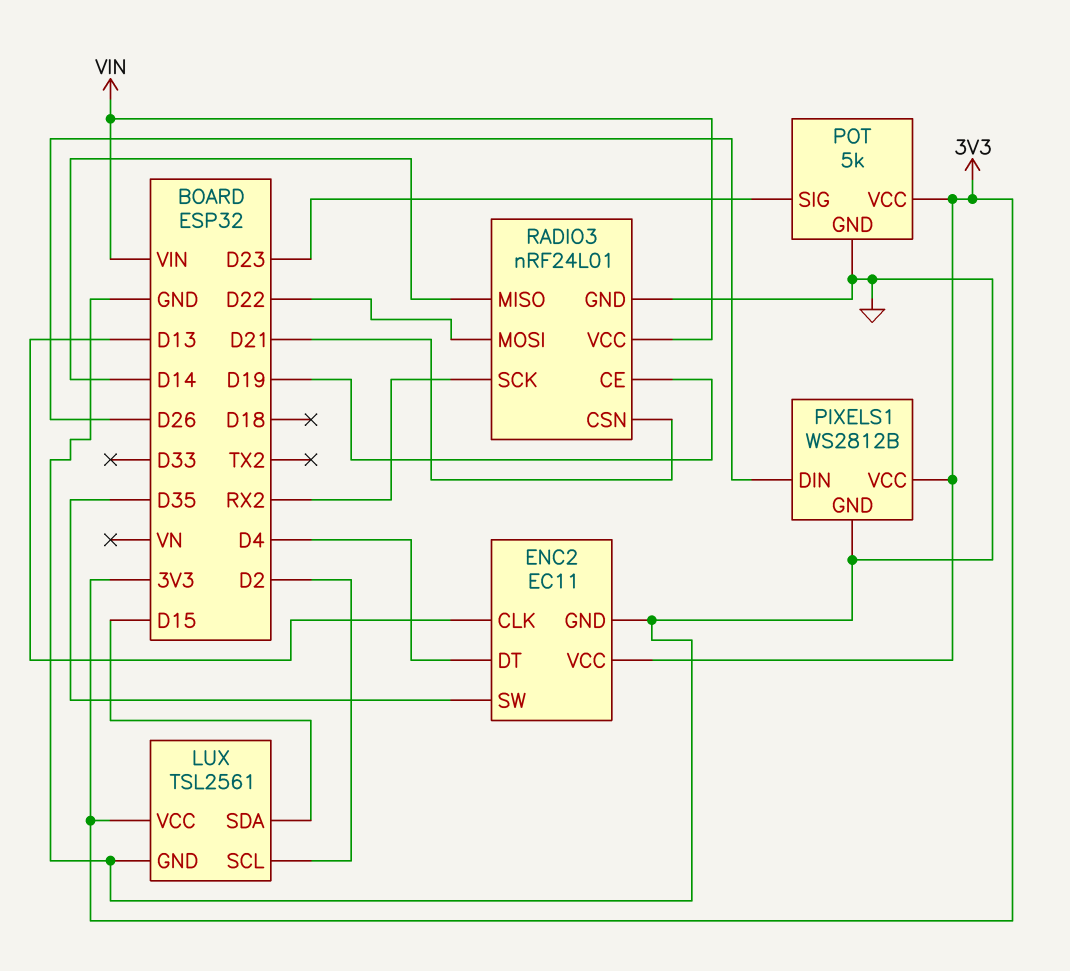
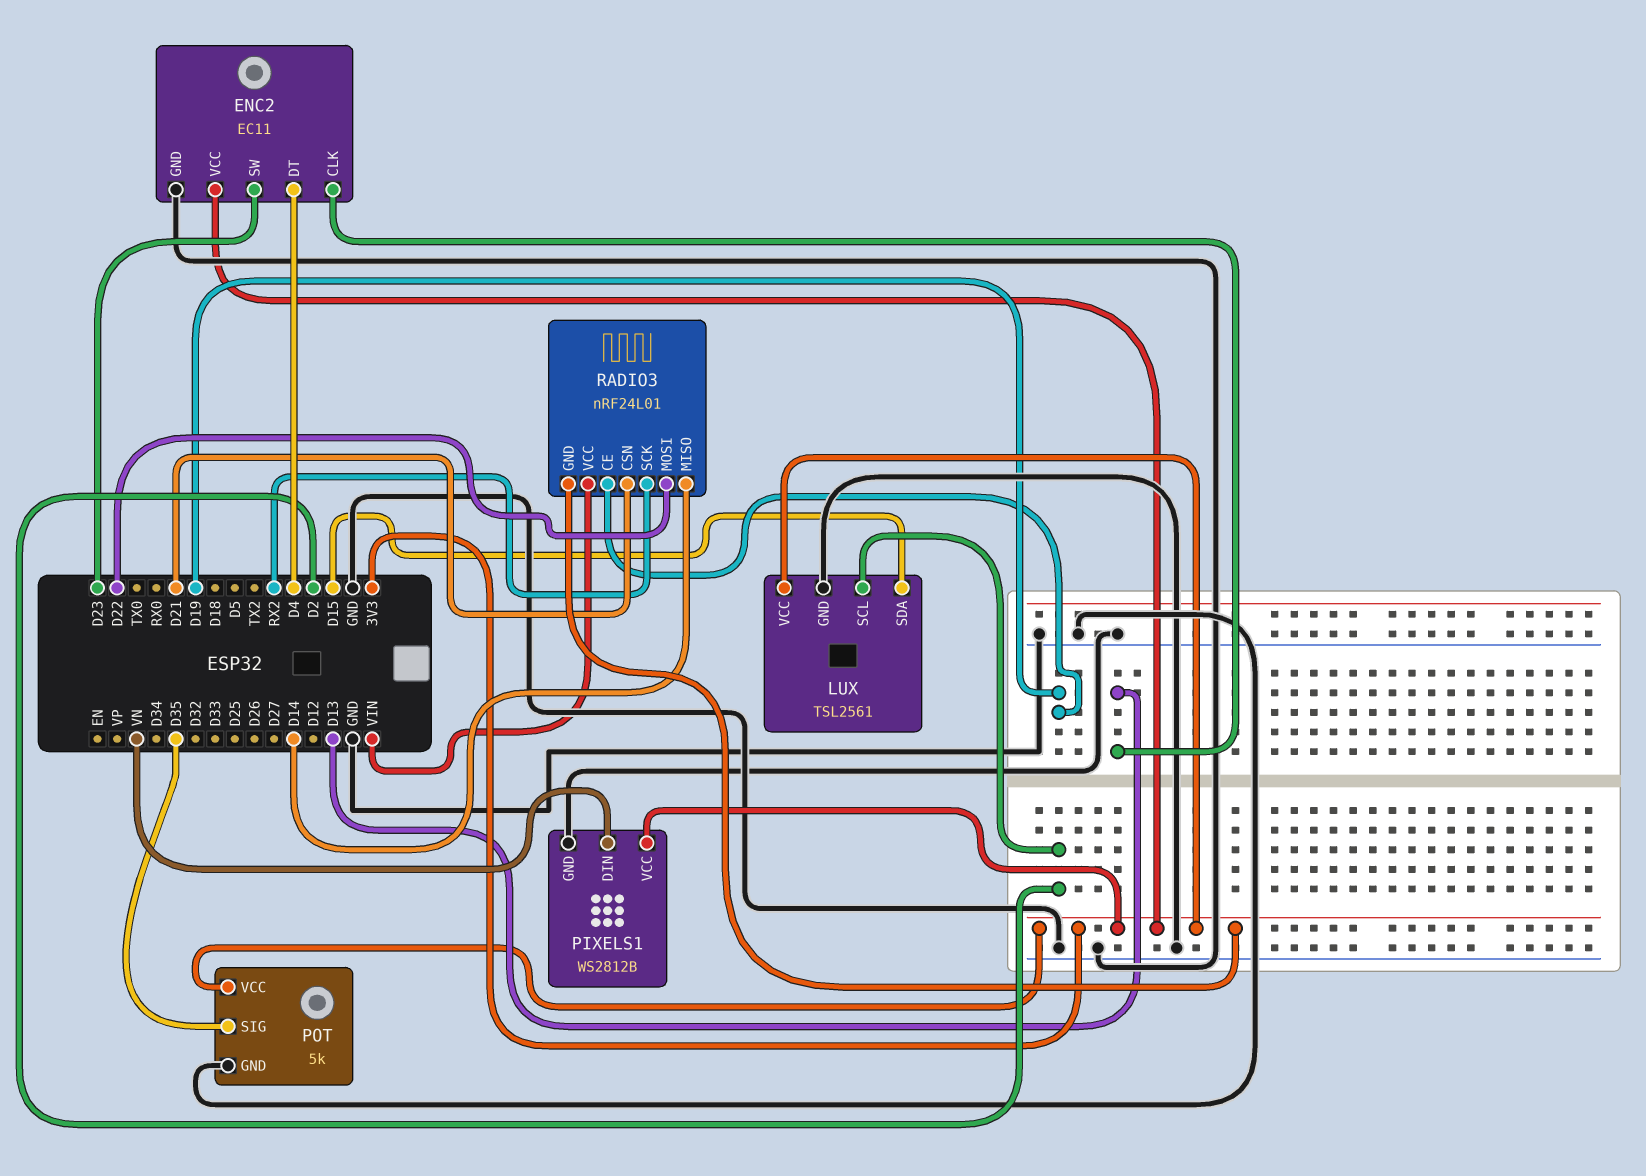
ENC2 pin SW: D35 -> D23
PIXELS1 pin DIN: D26 -> VN
POT pin SIG: D23 -> D35
RADIO3 pin GND: GND -> 3V3

